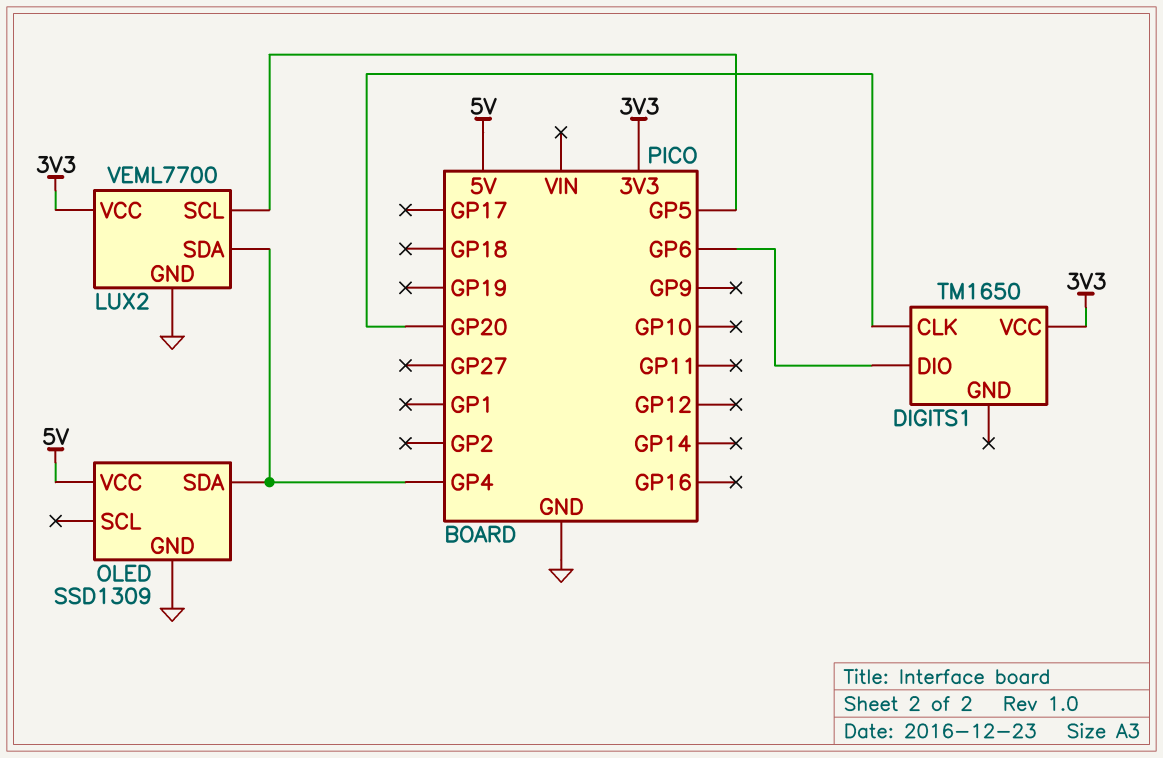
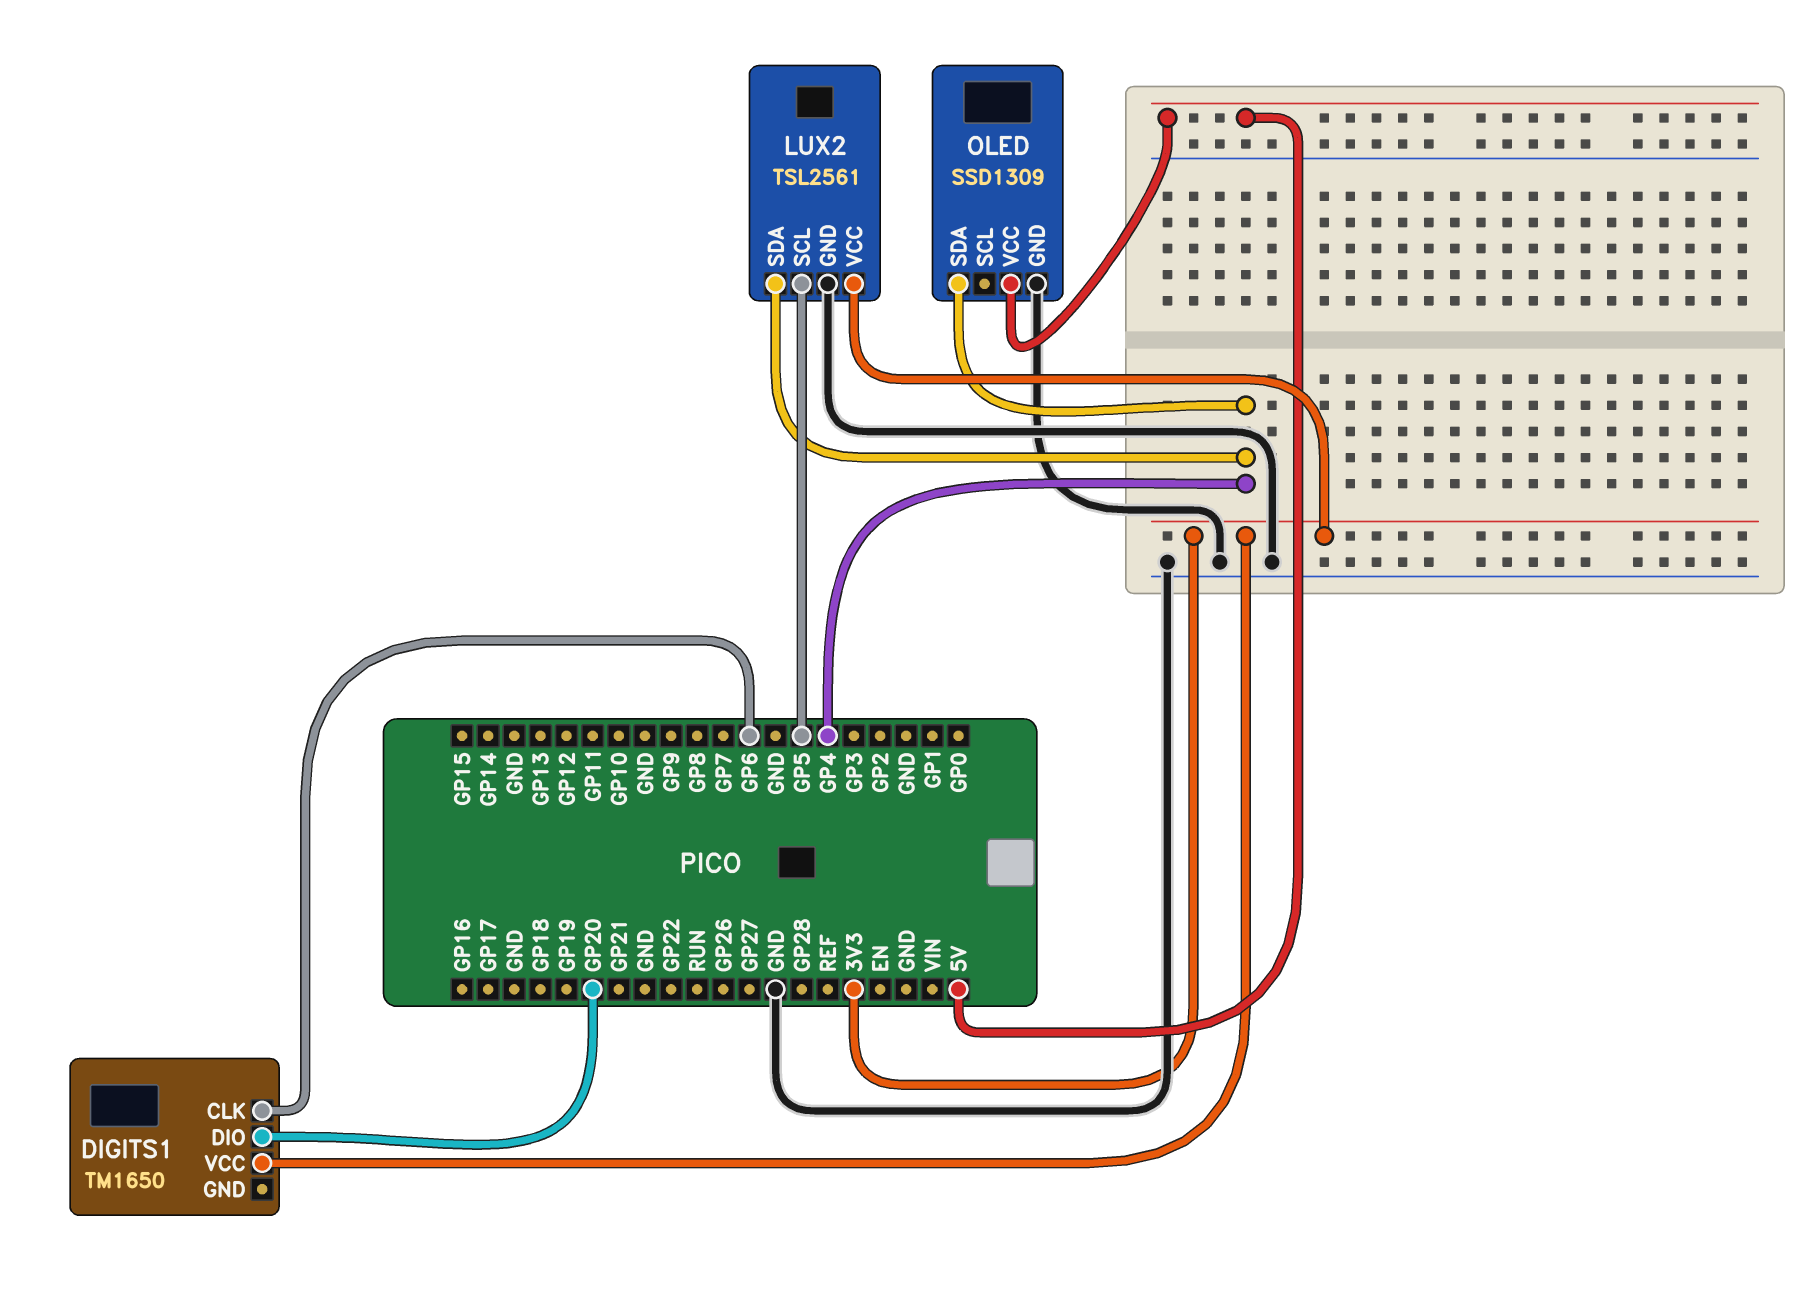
DIGITS1 pin CLK: GP20 -> GP6
DIGITS1 pin DIO: GP6 -> GP20
LUX2: VEML7700 -> TSL2561

